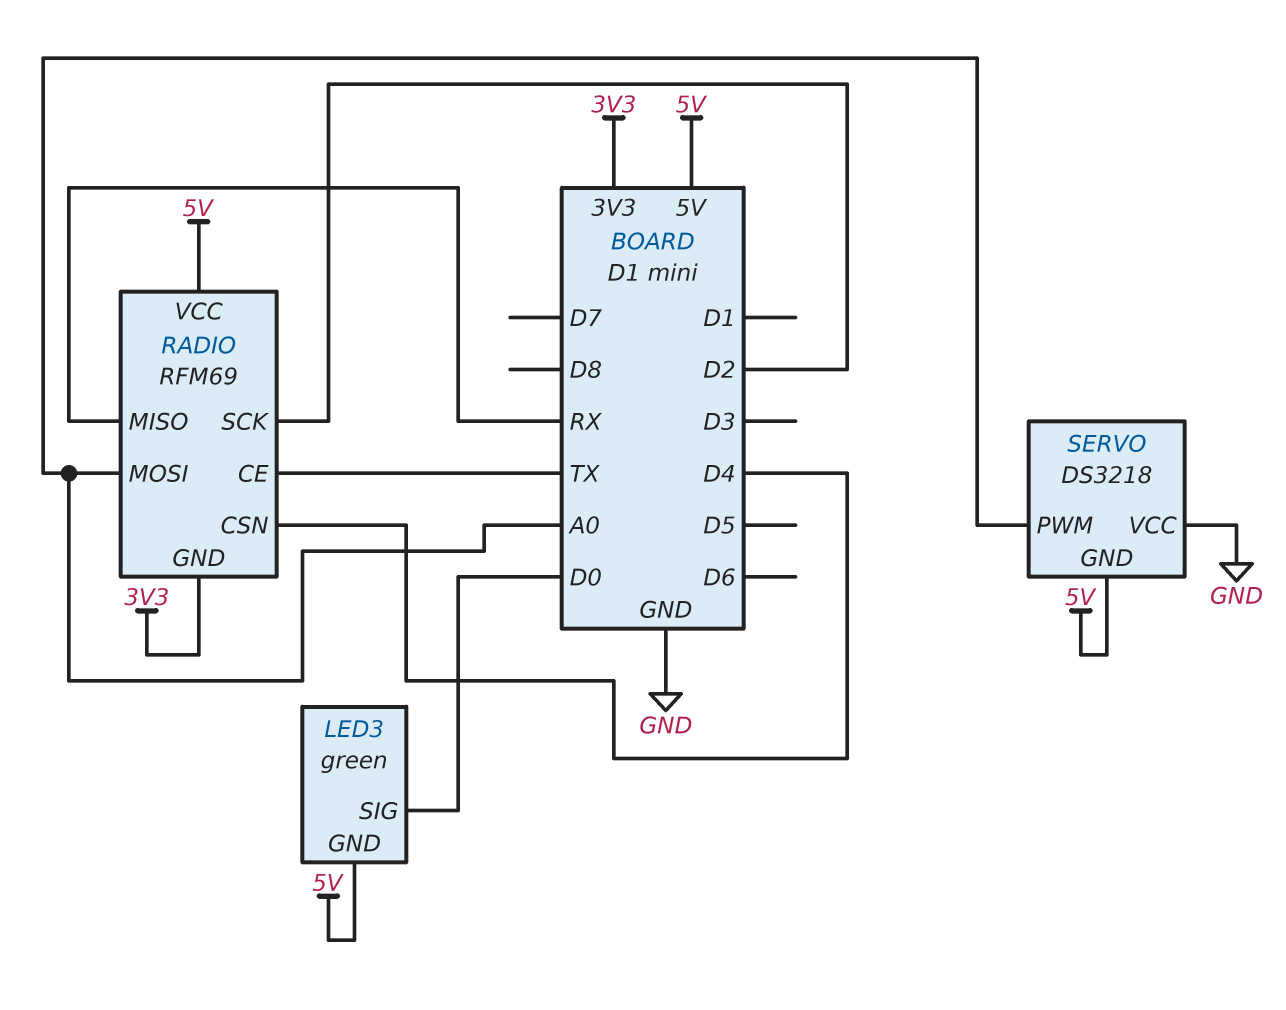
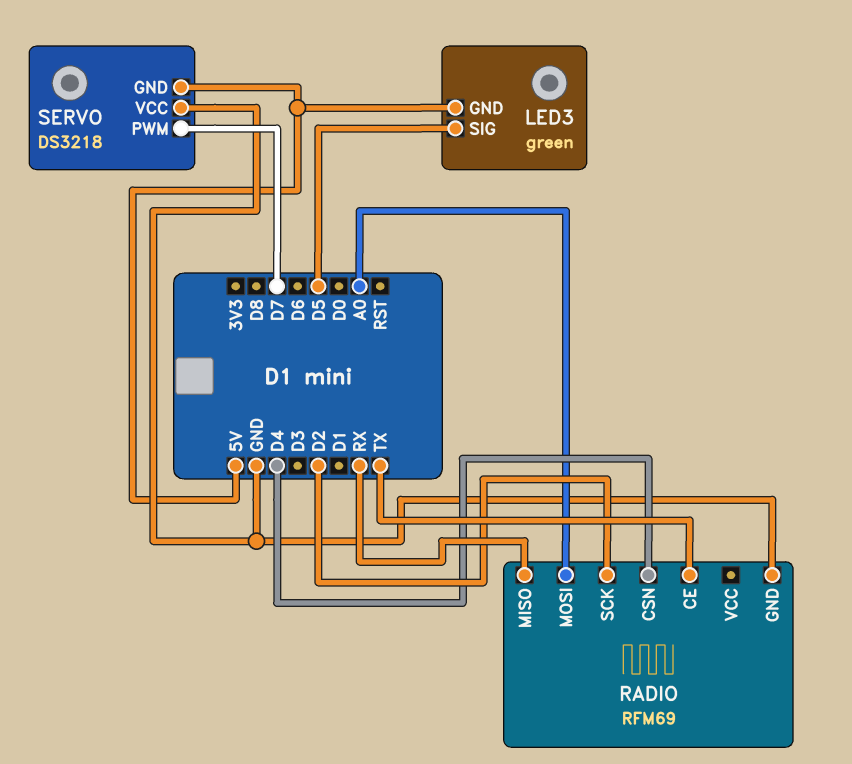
LED3 pin SIG: D0 -> D5
RADIO pin GND: 3V3 -> GND
RADIO pin VCC: 5V -> none
SERVO pin PWM: A0 -> D7

